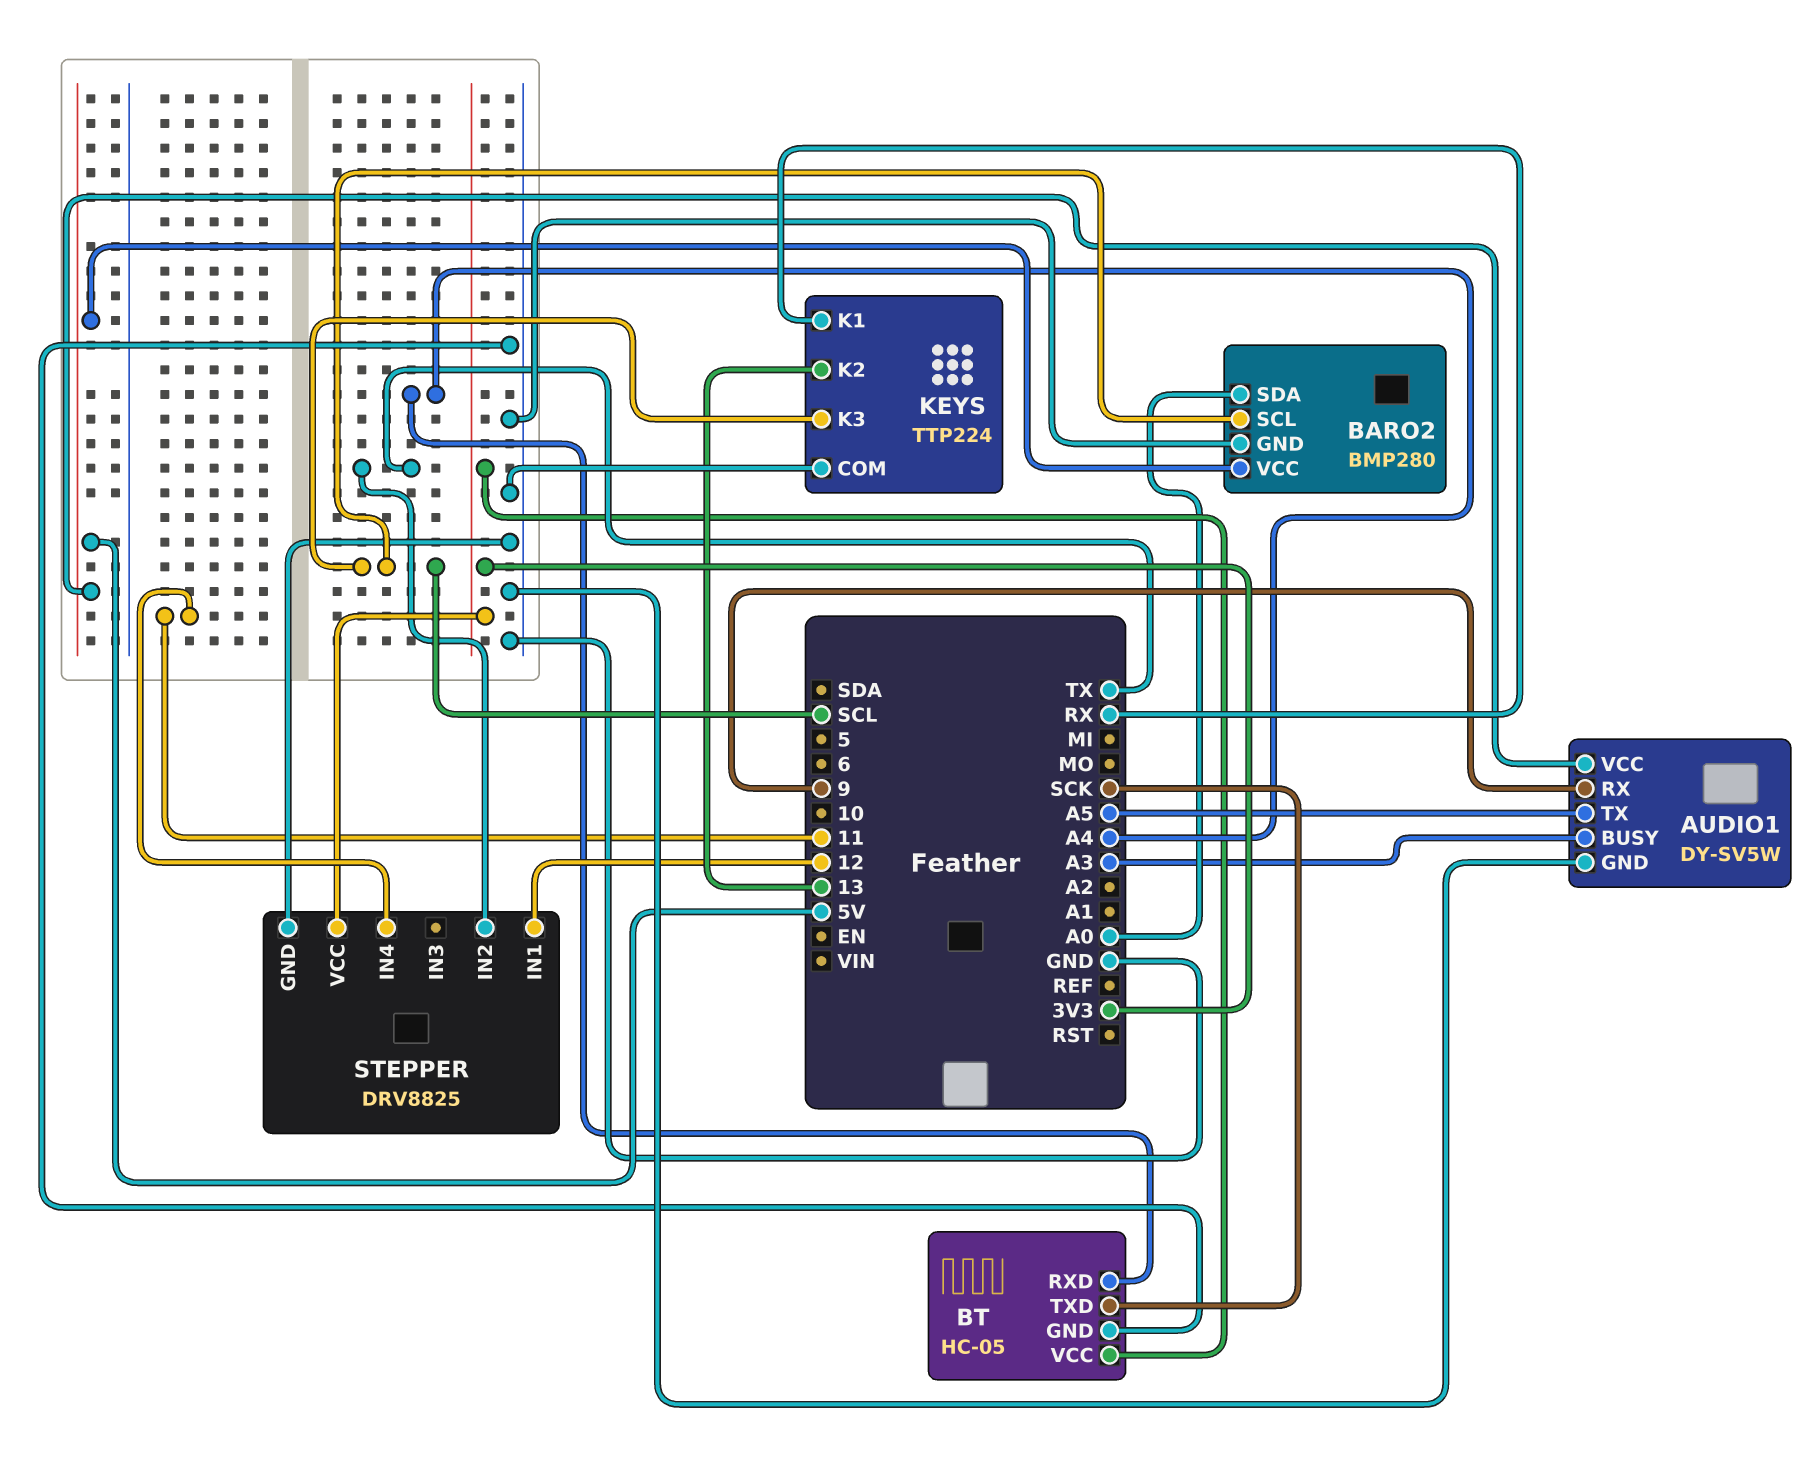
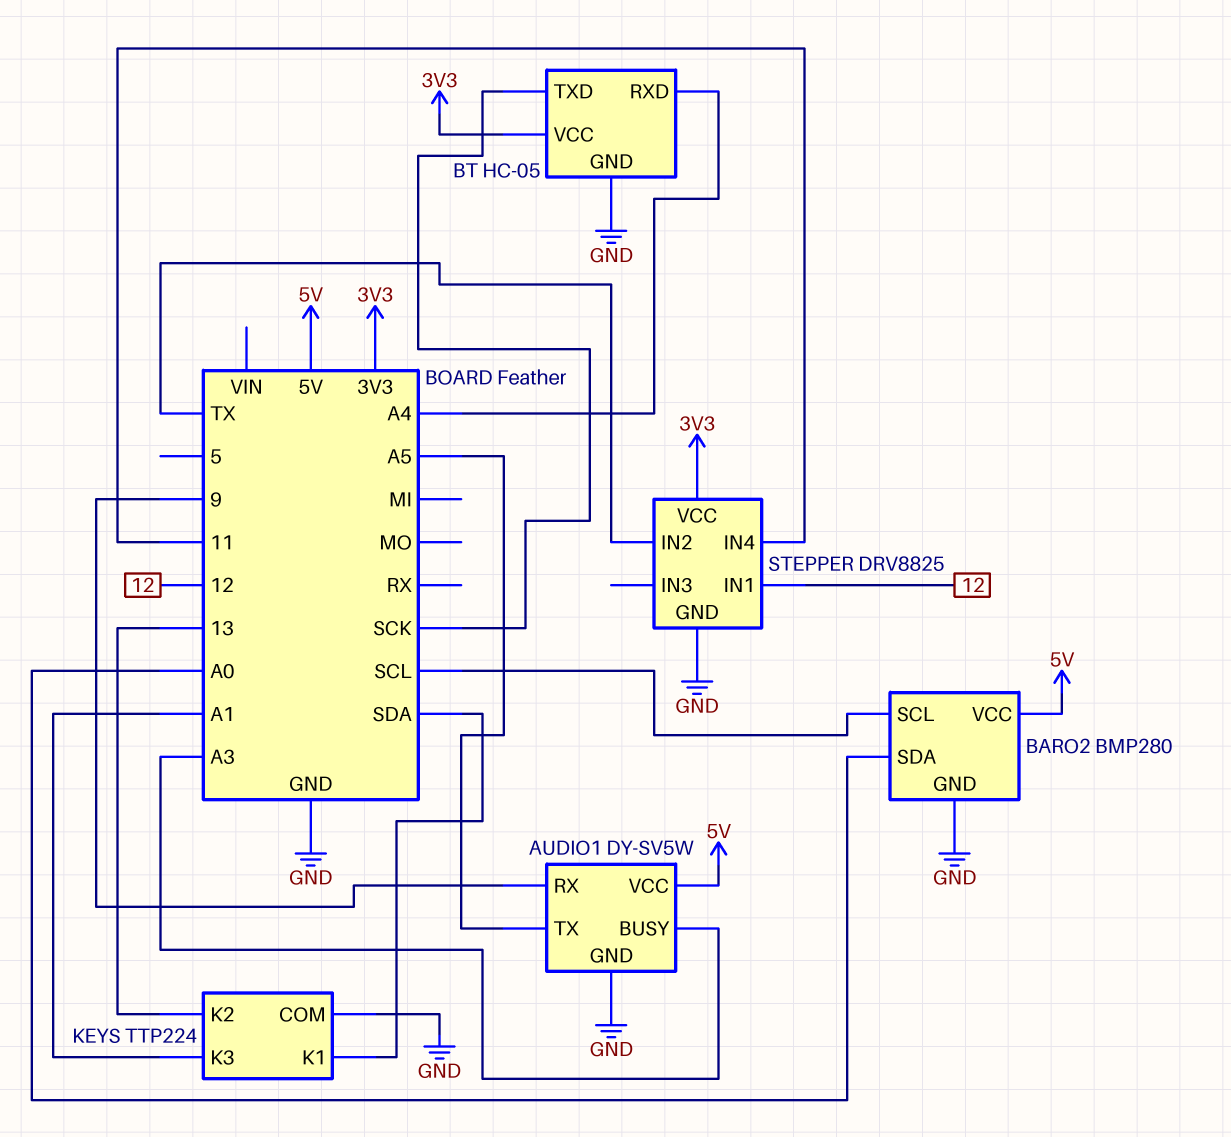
KEYS pin K1: RX -> SDA
KEYS pin K3: SCL -> A1

